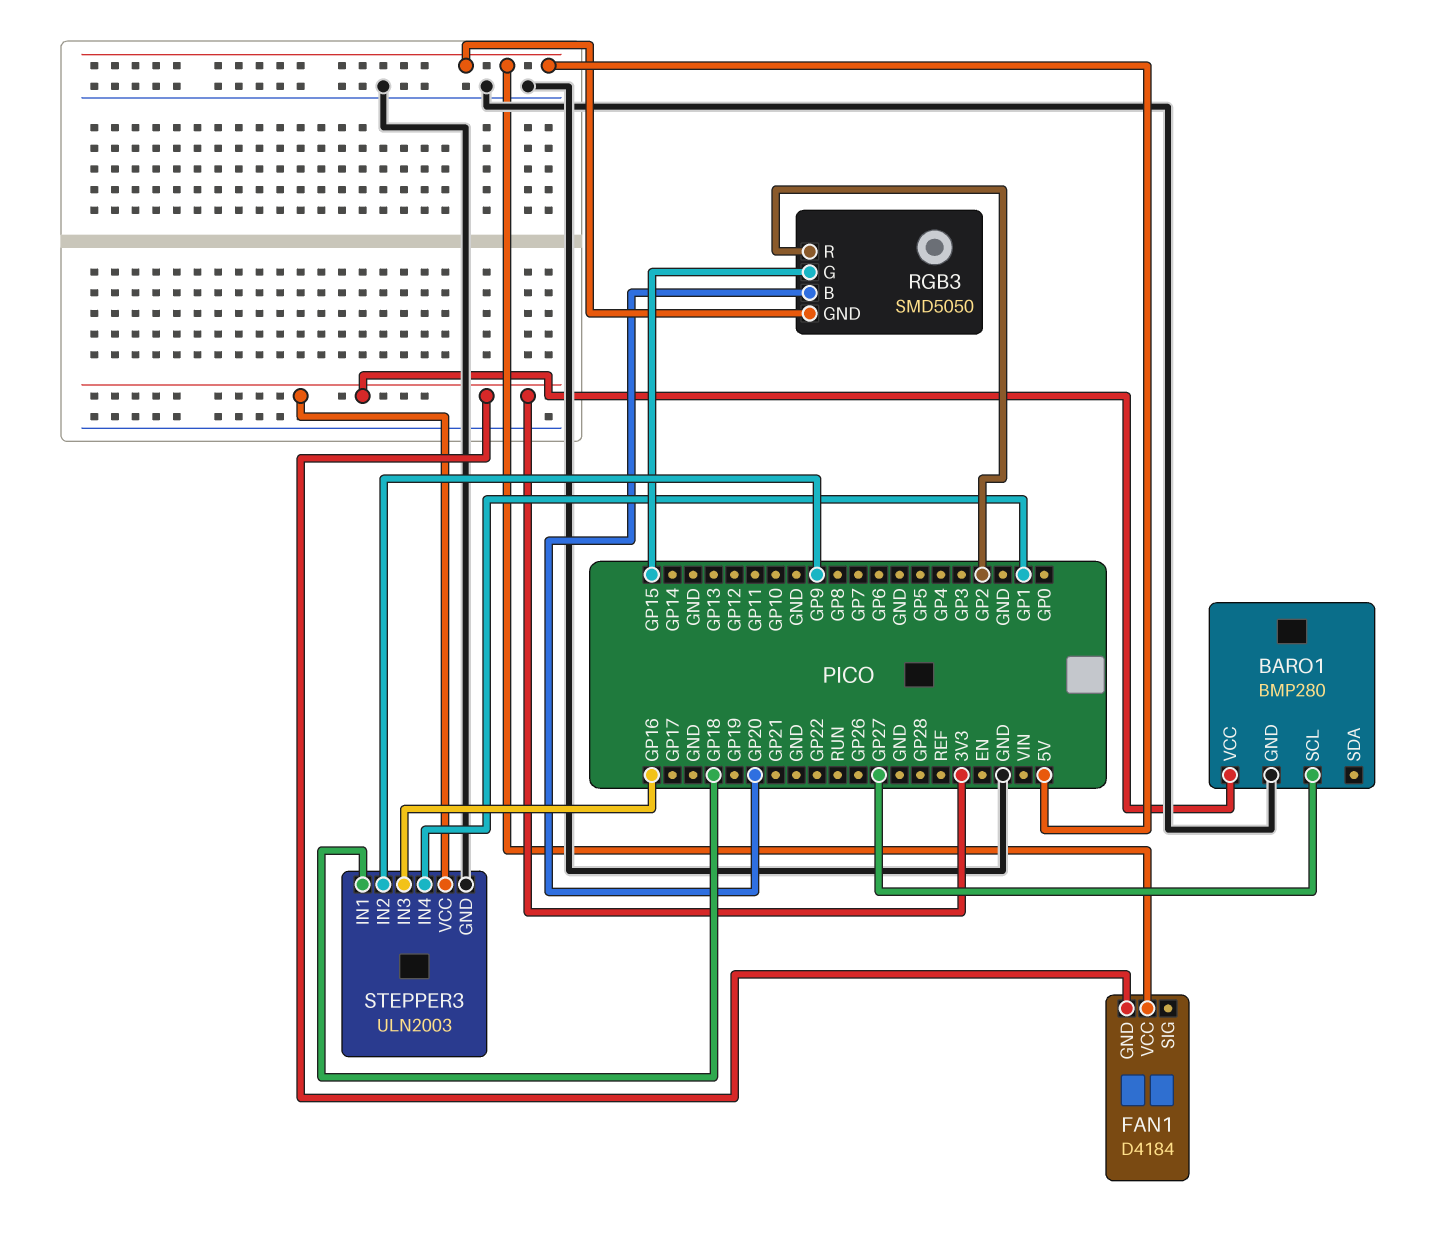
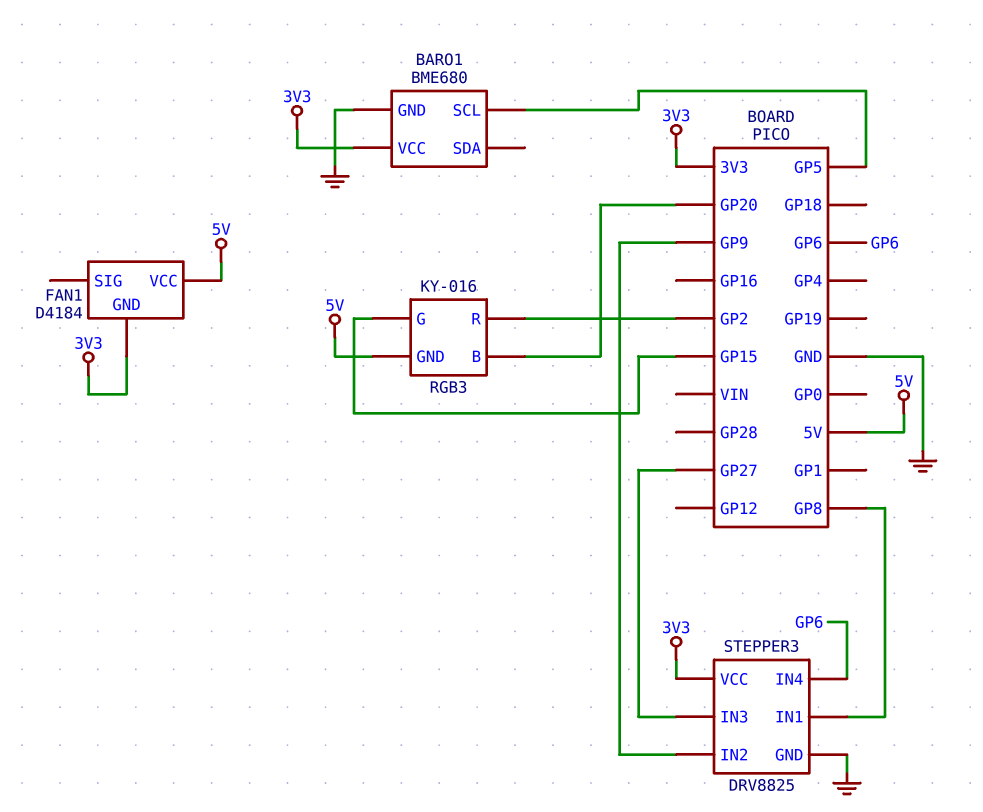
BARO1: BMP280 -> BME680
BARO1 pin SCL: GP27 -> GP5
RGB3: SMD5050 -> KY-016
STEPPER3: ULN2003 -> DRV8825
STEPPER3 pin IN1: GP18 -> GP8
STEPPER3 pin IN3: GP16 -> GP27
STEPPER3 pin IN4: GP1 -> GP6

